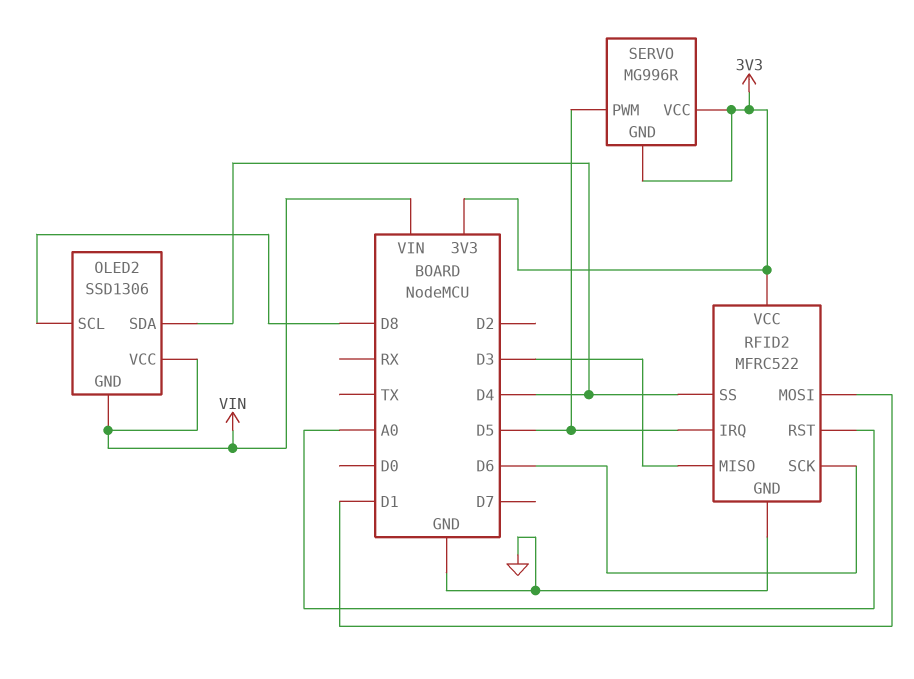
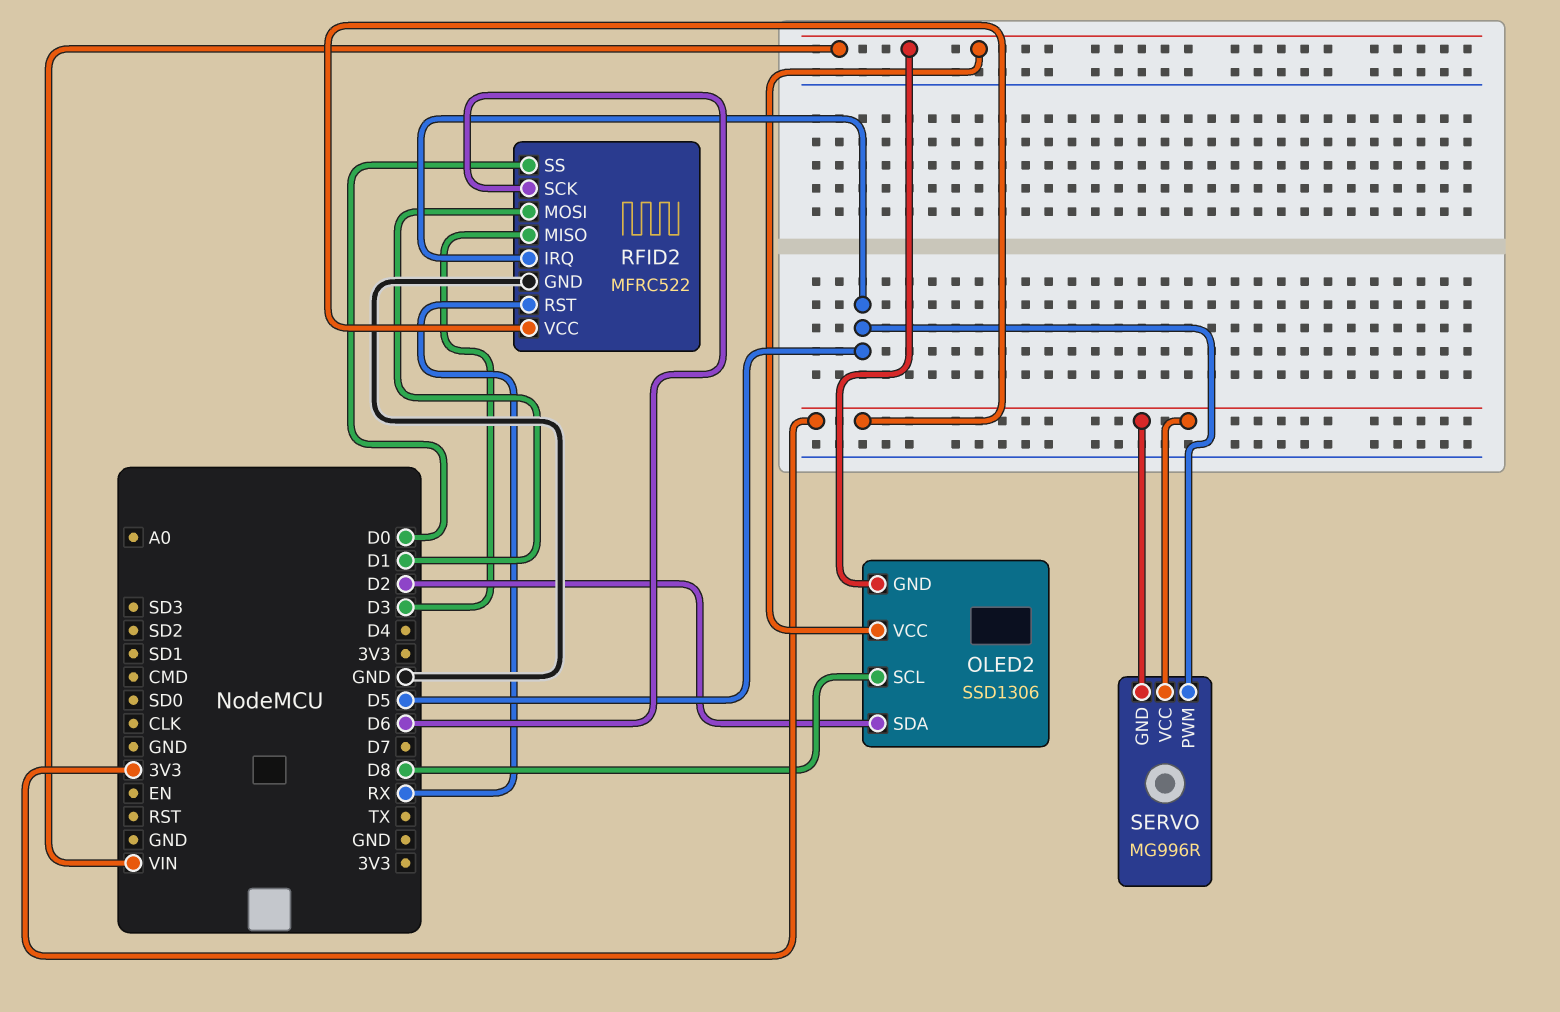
OLED2 pin SDA: D4 -> D2
RFID2 pin RST: A0 -> RX
RFID2 pin SS: D4 -> D0

